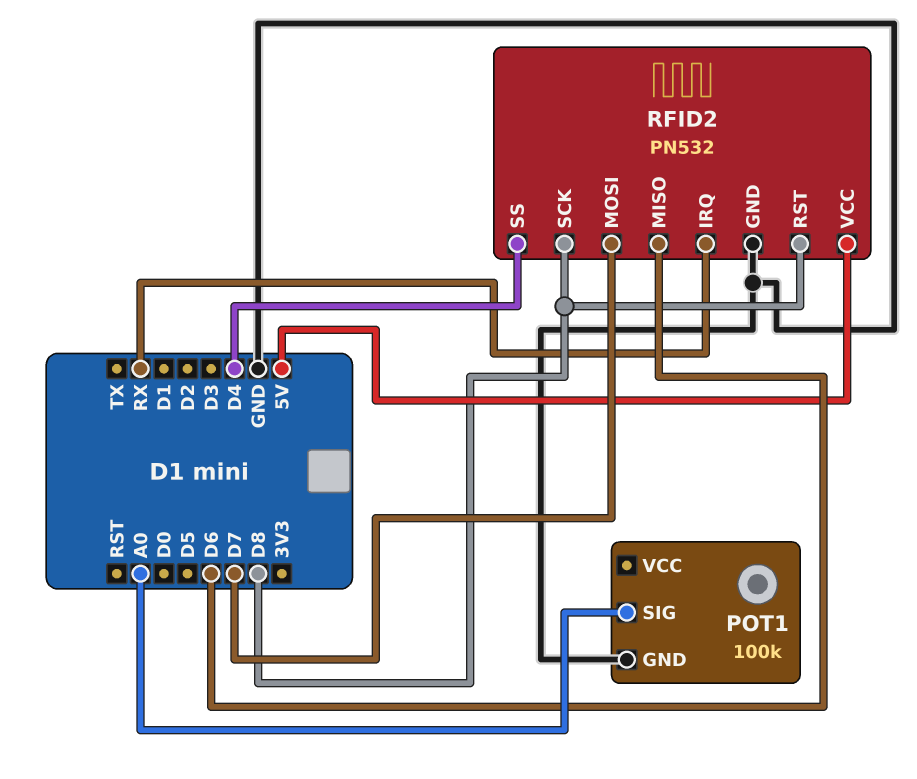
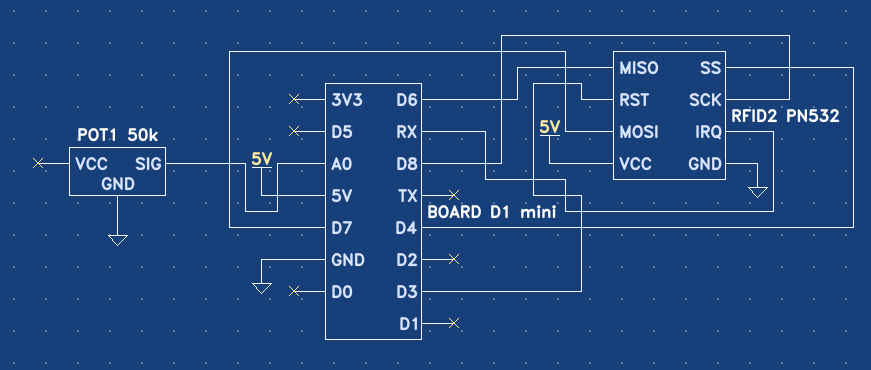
POT1: 100k -> 50k
RFID2 pin RST: D8 -> D3

